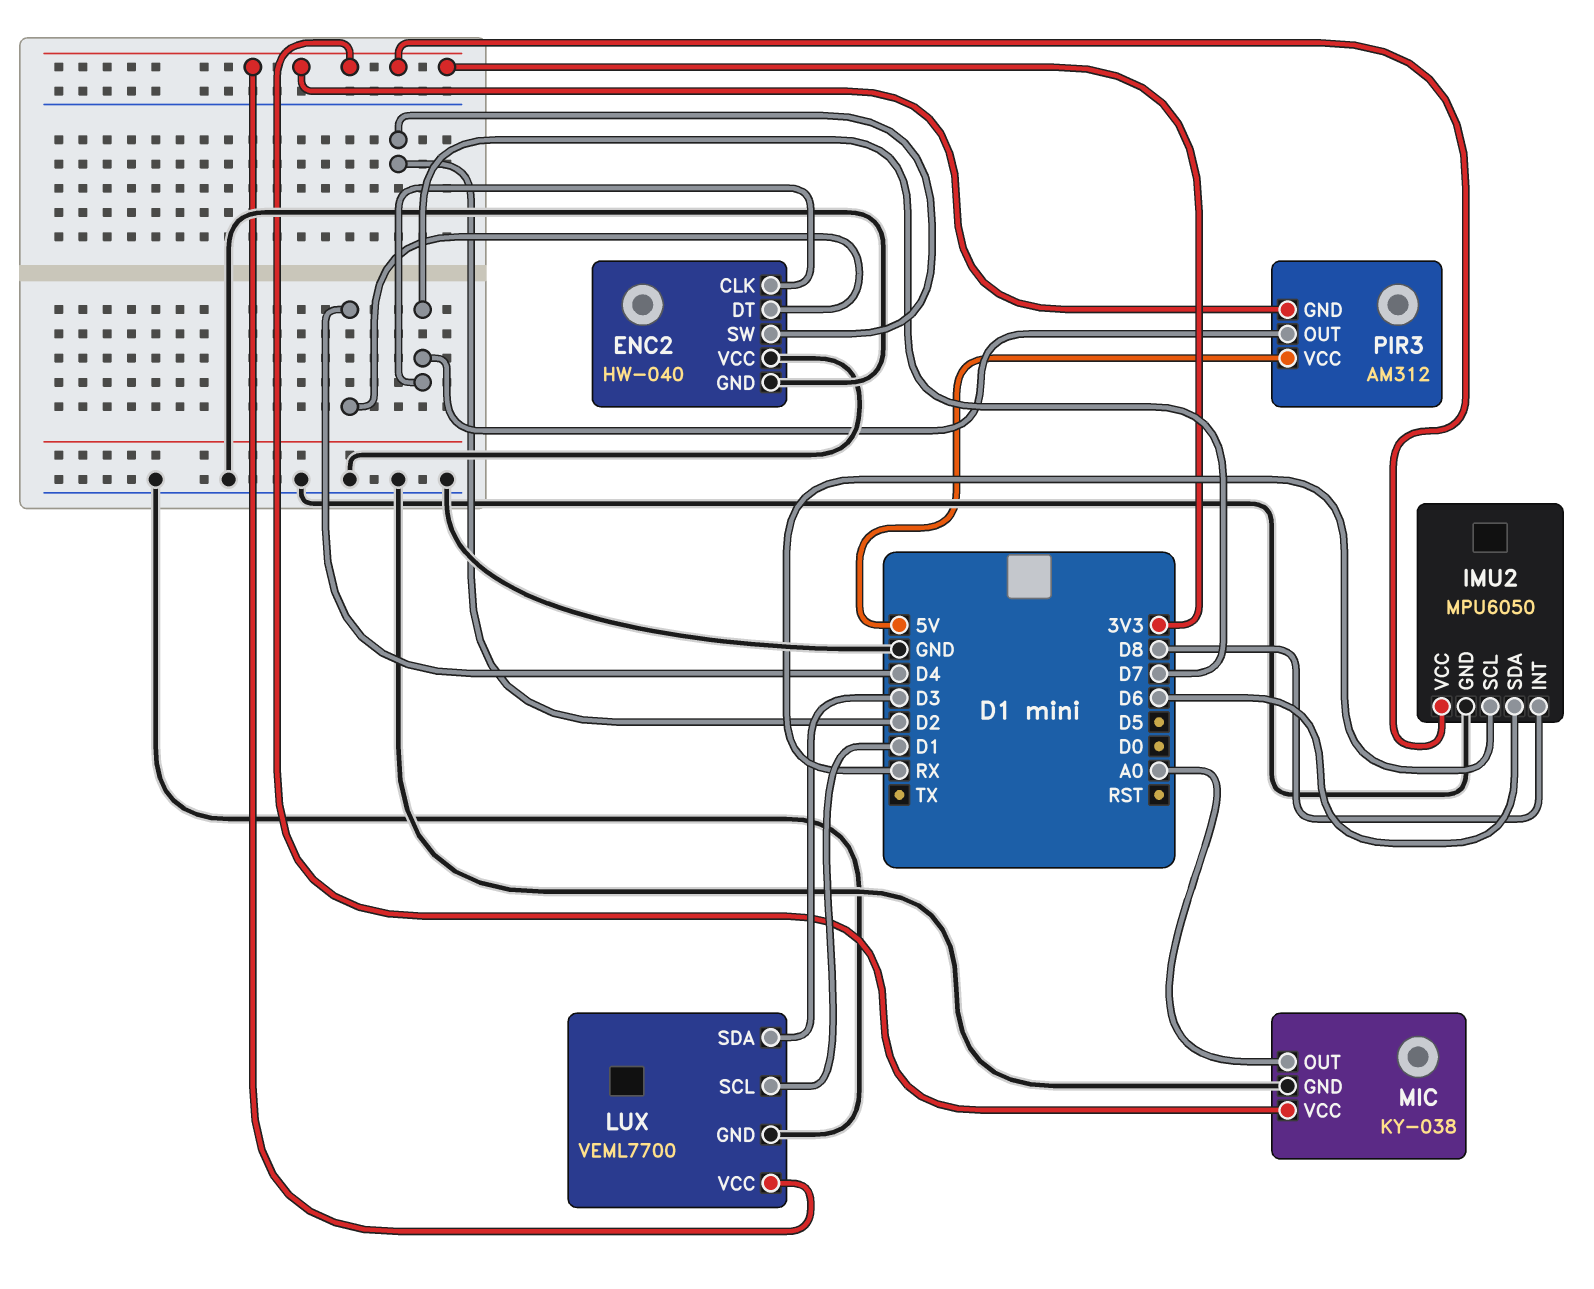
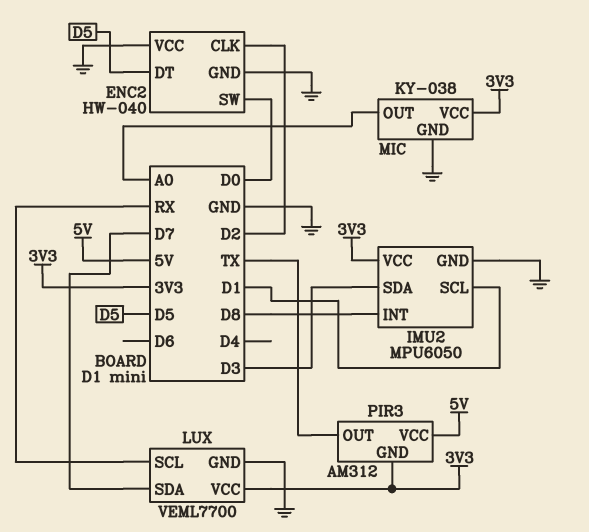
ENC2 pin CLK: D7 -> D2
ENC2 pin DT: D4 -> D5
ENC2 pin SW: D2 -> D0
IMU2 pin SCL: RX -> D1
IMU2 pin SDA: D6 -> D3
LUX pin SCL: D1 -> RX
LUX pin SDA: D3 -> D7
PIR3 pin OUT: D7 -> TX

